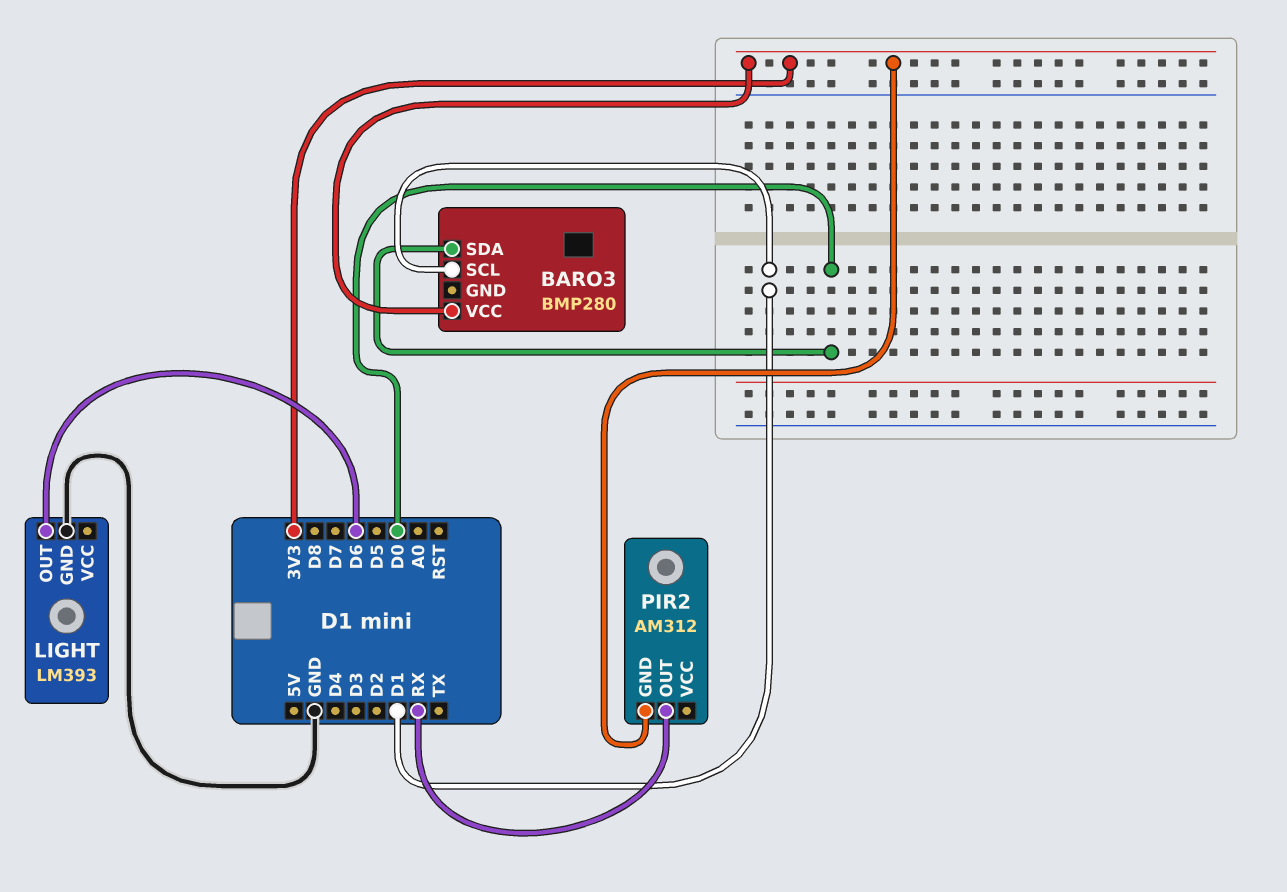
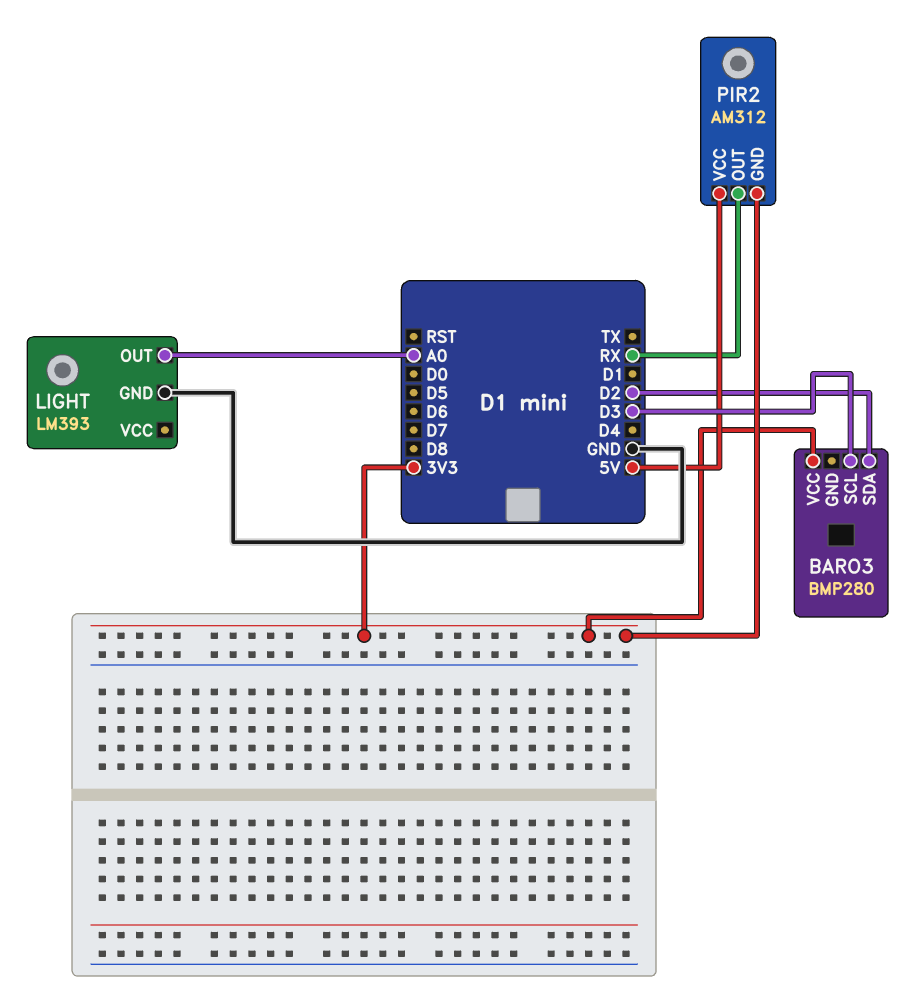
BARO3 pin SCL: D1 -> D3
BARO3 pin SDA: D0 -> D2
LIGHT pin OUT: D6 -> A0
PIR2 pin VCC: none -> 5V

